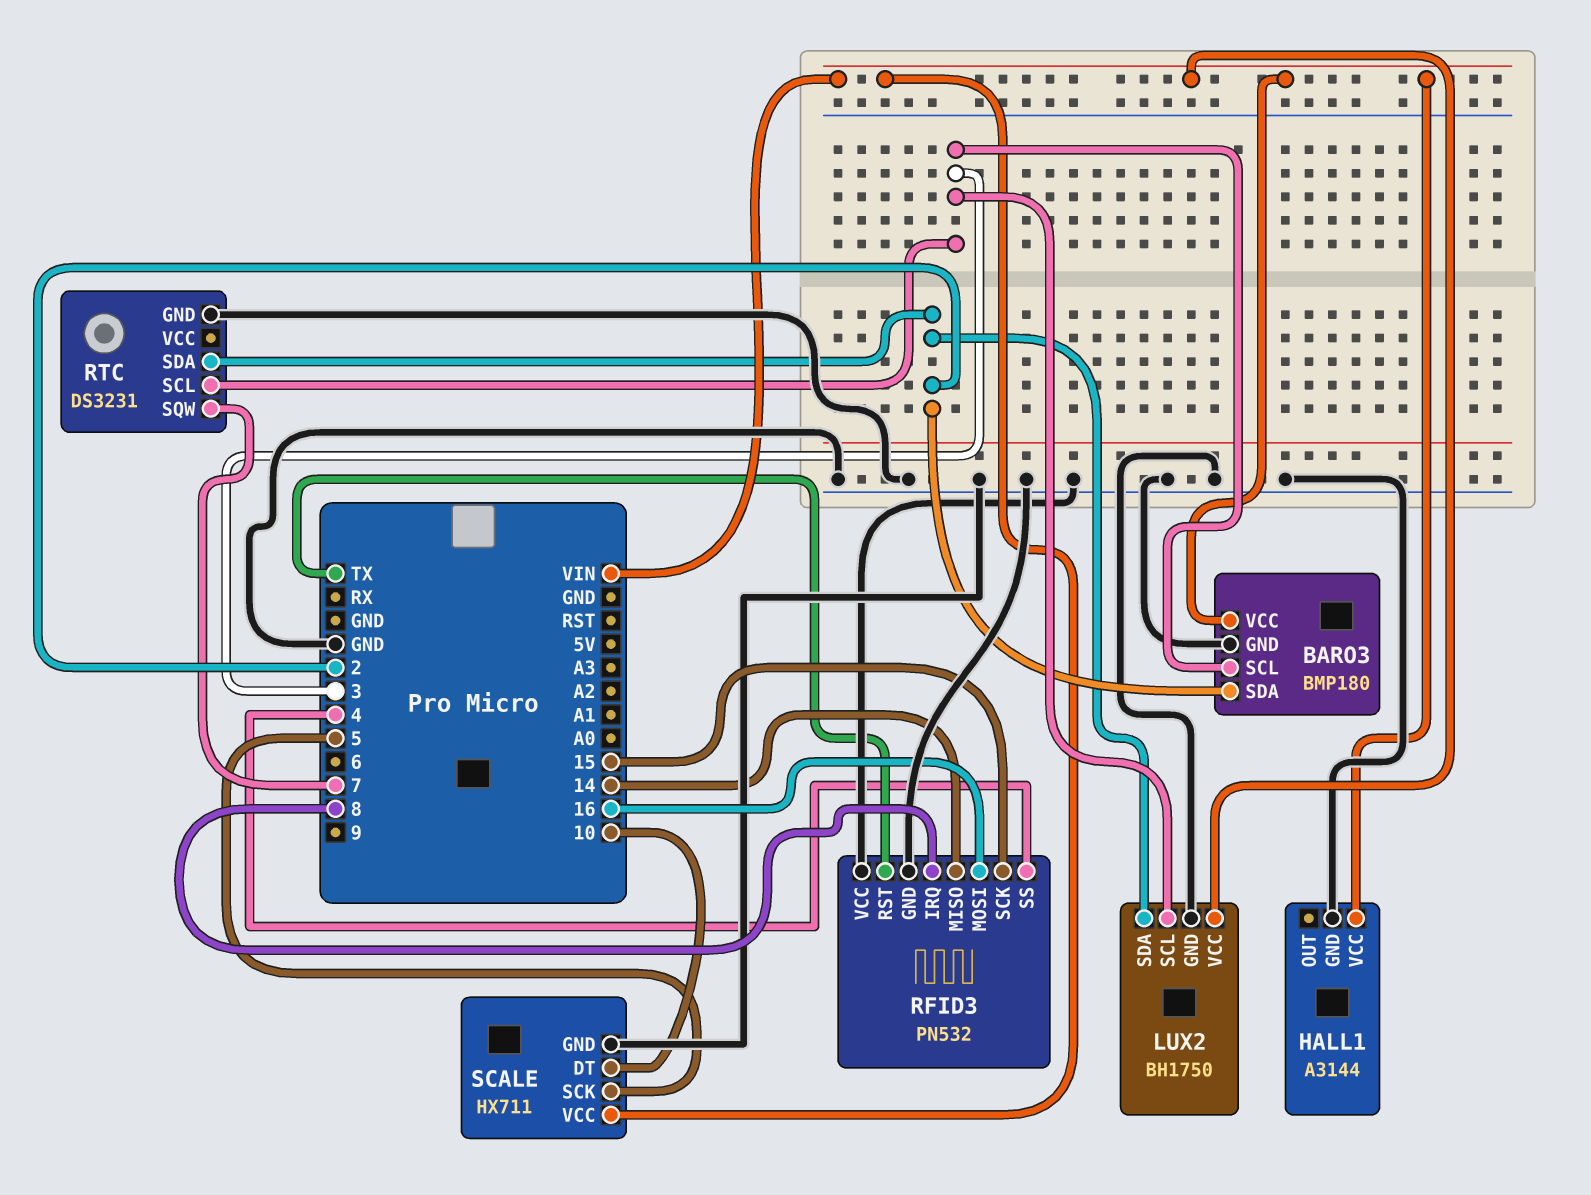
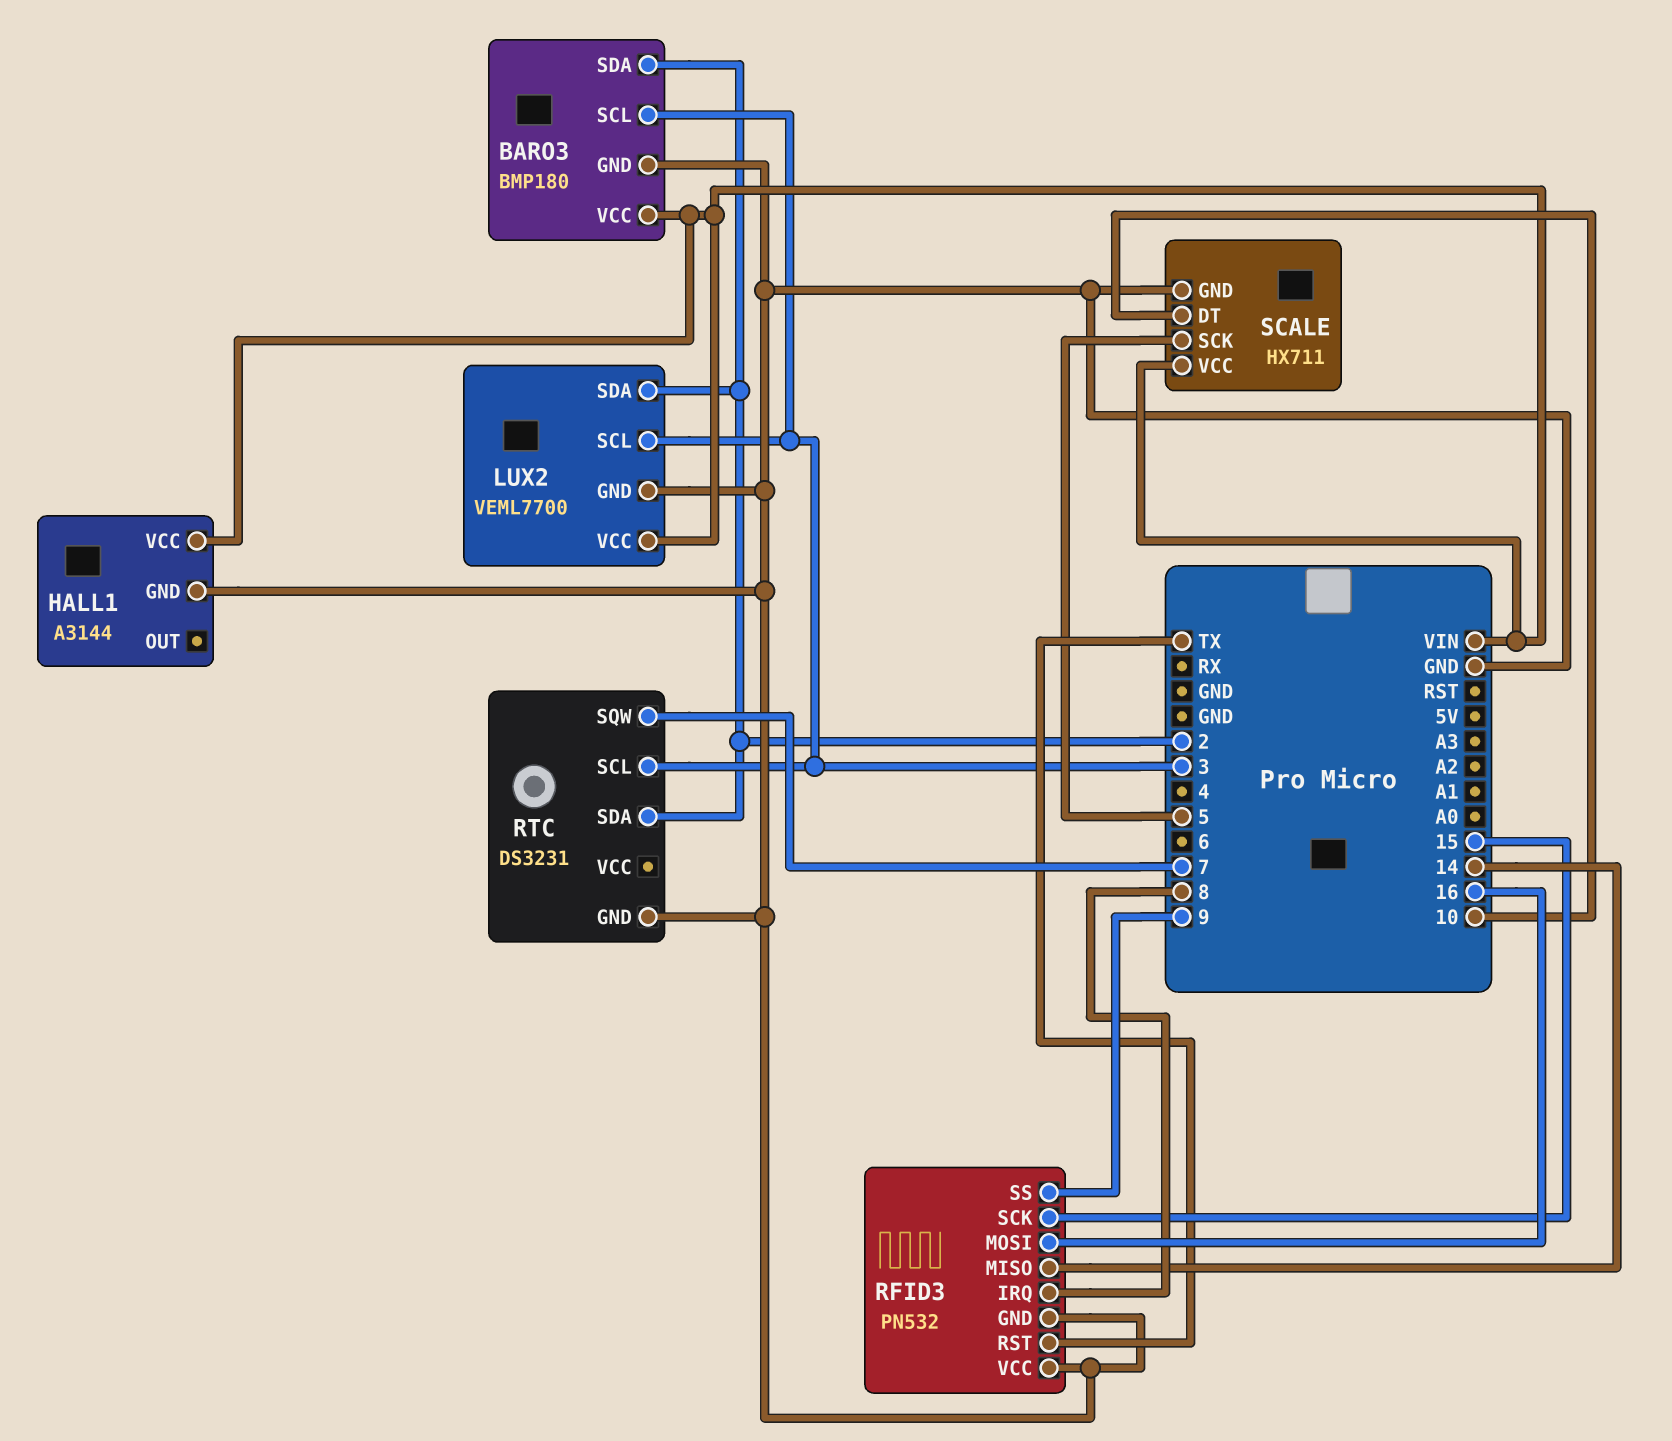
LUX2: BH1750 -> VEML7700
RFID3 pin SS: 4 -> 9

